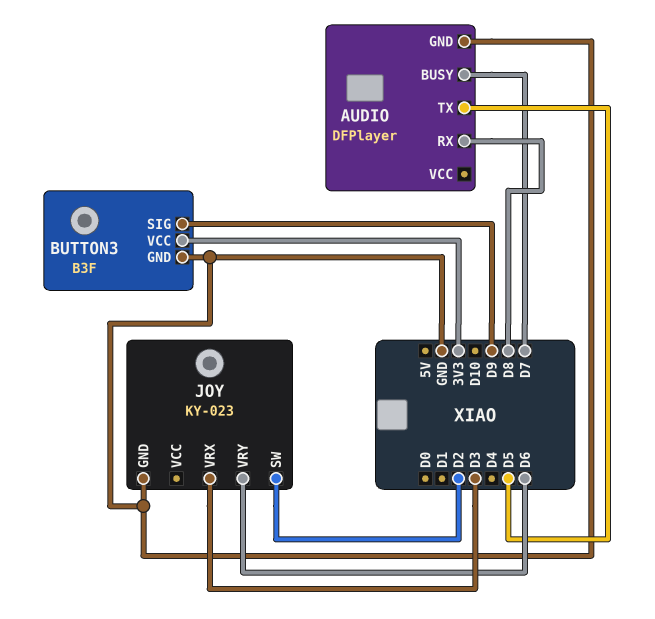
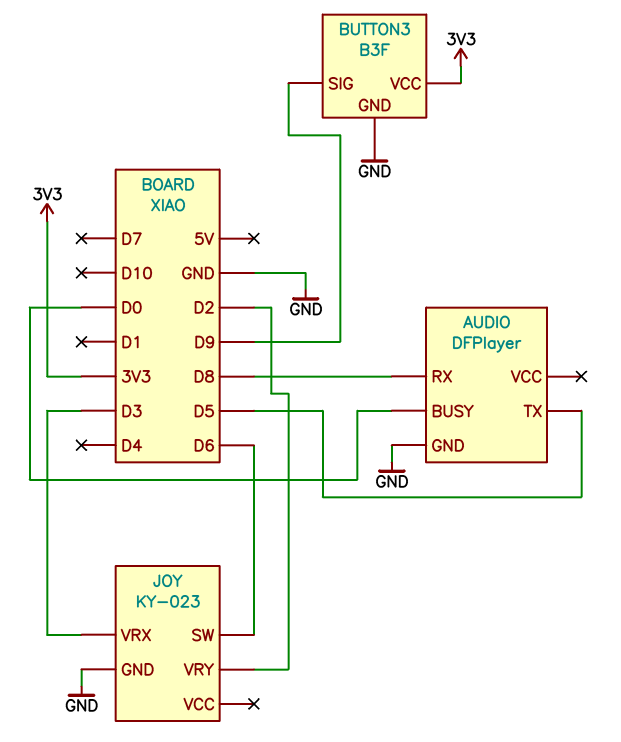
AUDIO pin BUSY: D7 -> D0
JOY pin SW: D2 -> D6
JOY pin VRY: D6 -> D2

